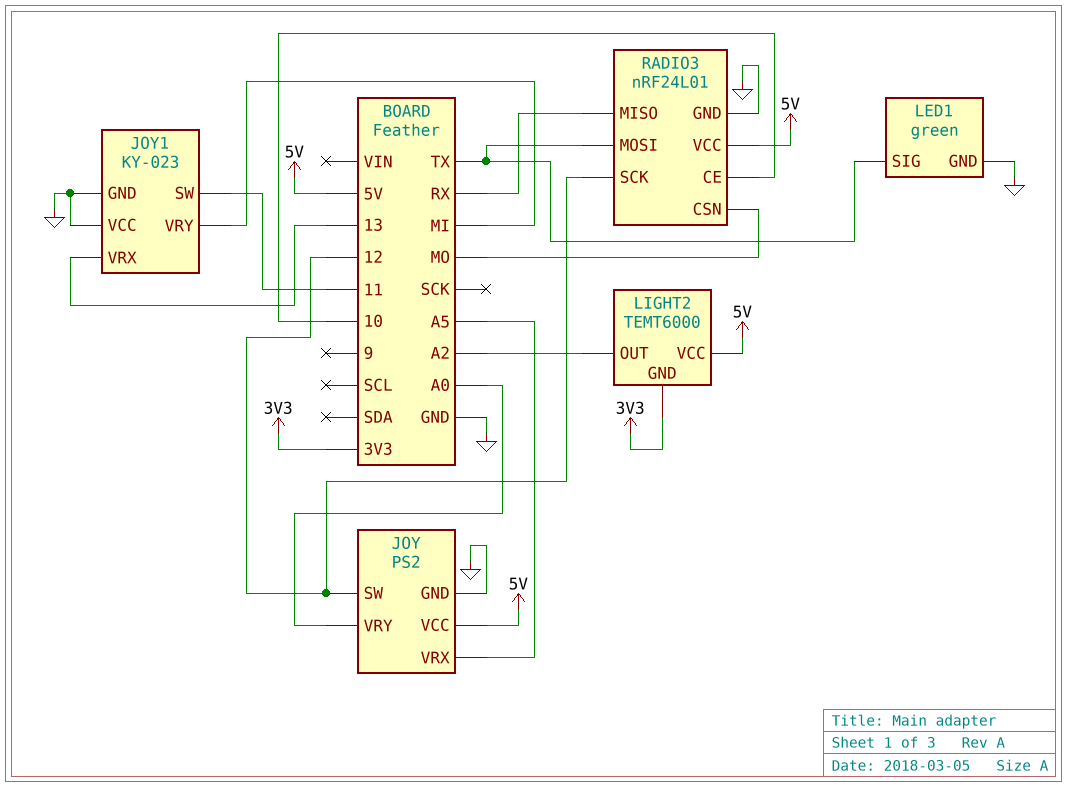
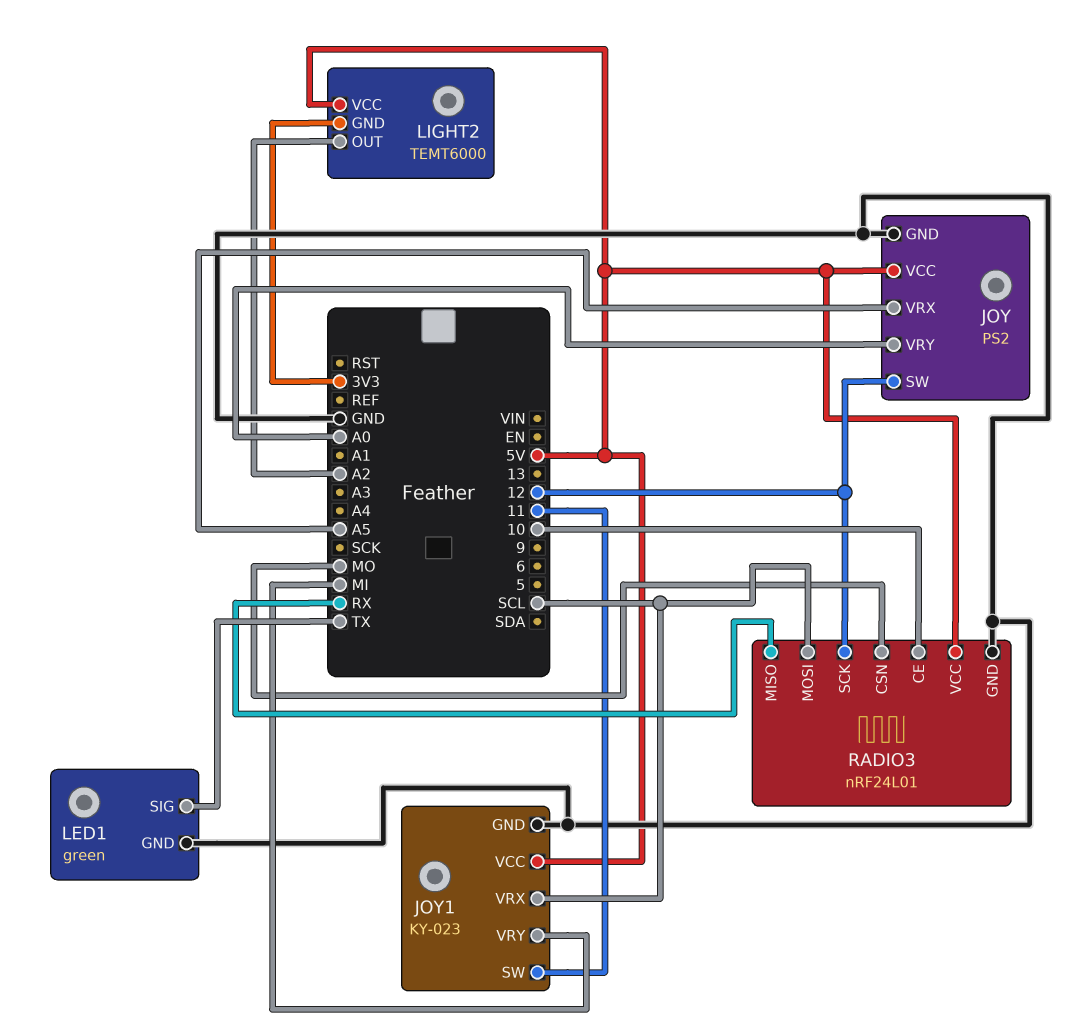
JOY1 pin VCC: GND -> 5V
JOY1 pin VRX: 13 -> SCL
RADIO3 pin MOSI: TX -> SCL

